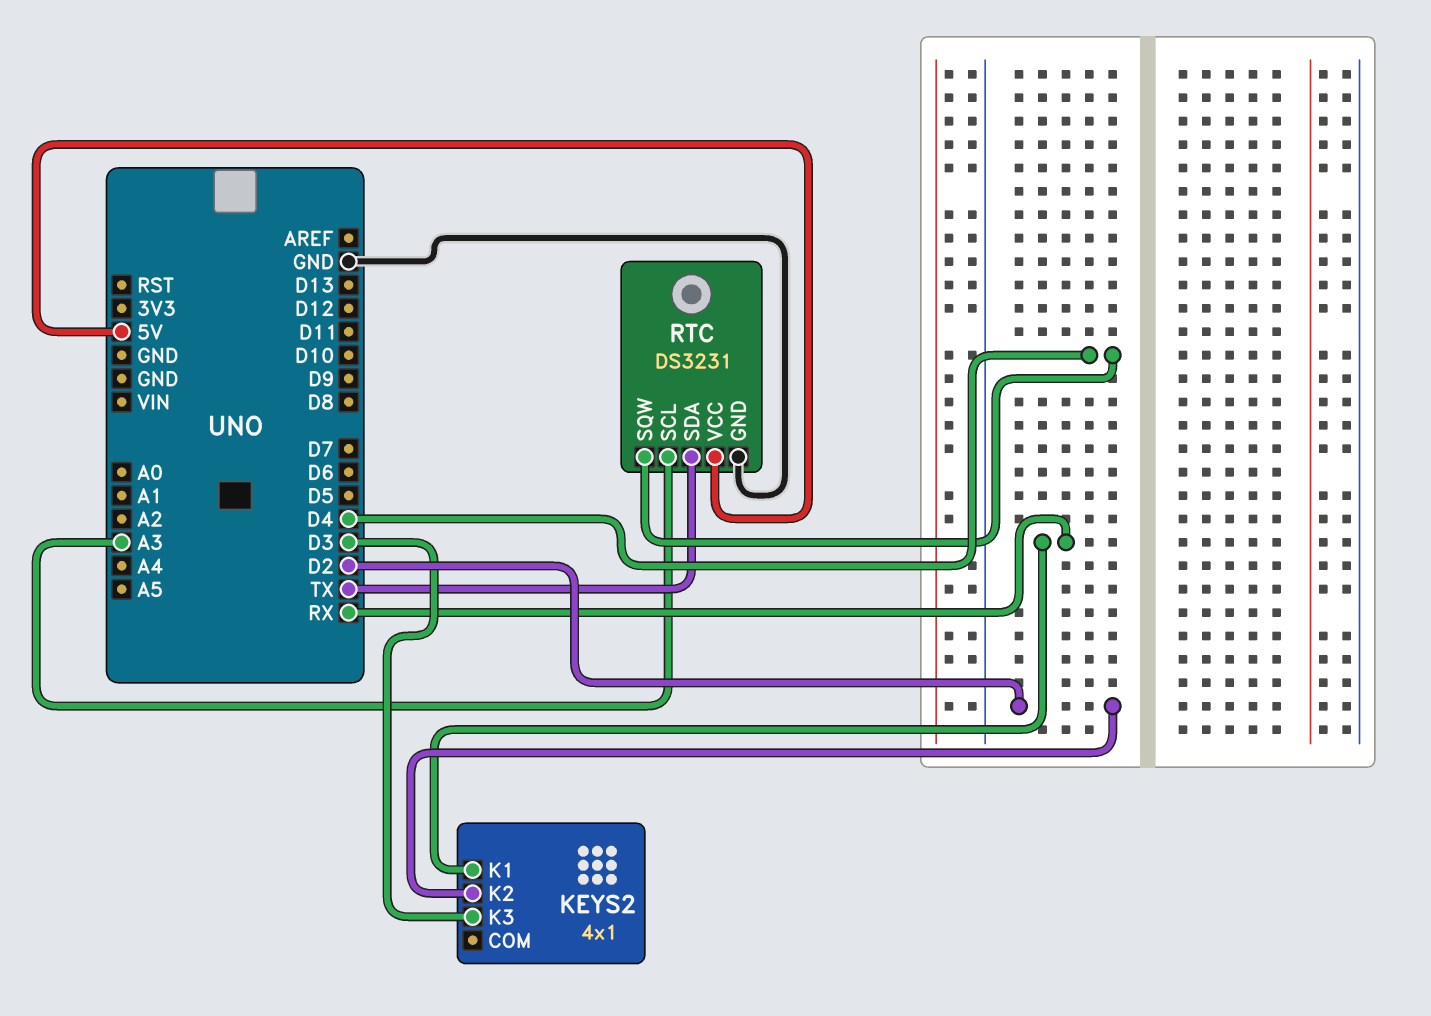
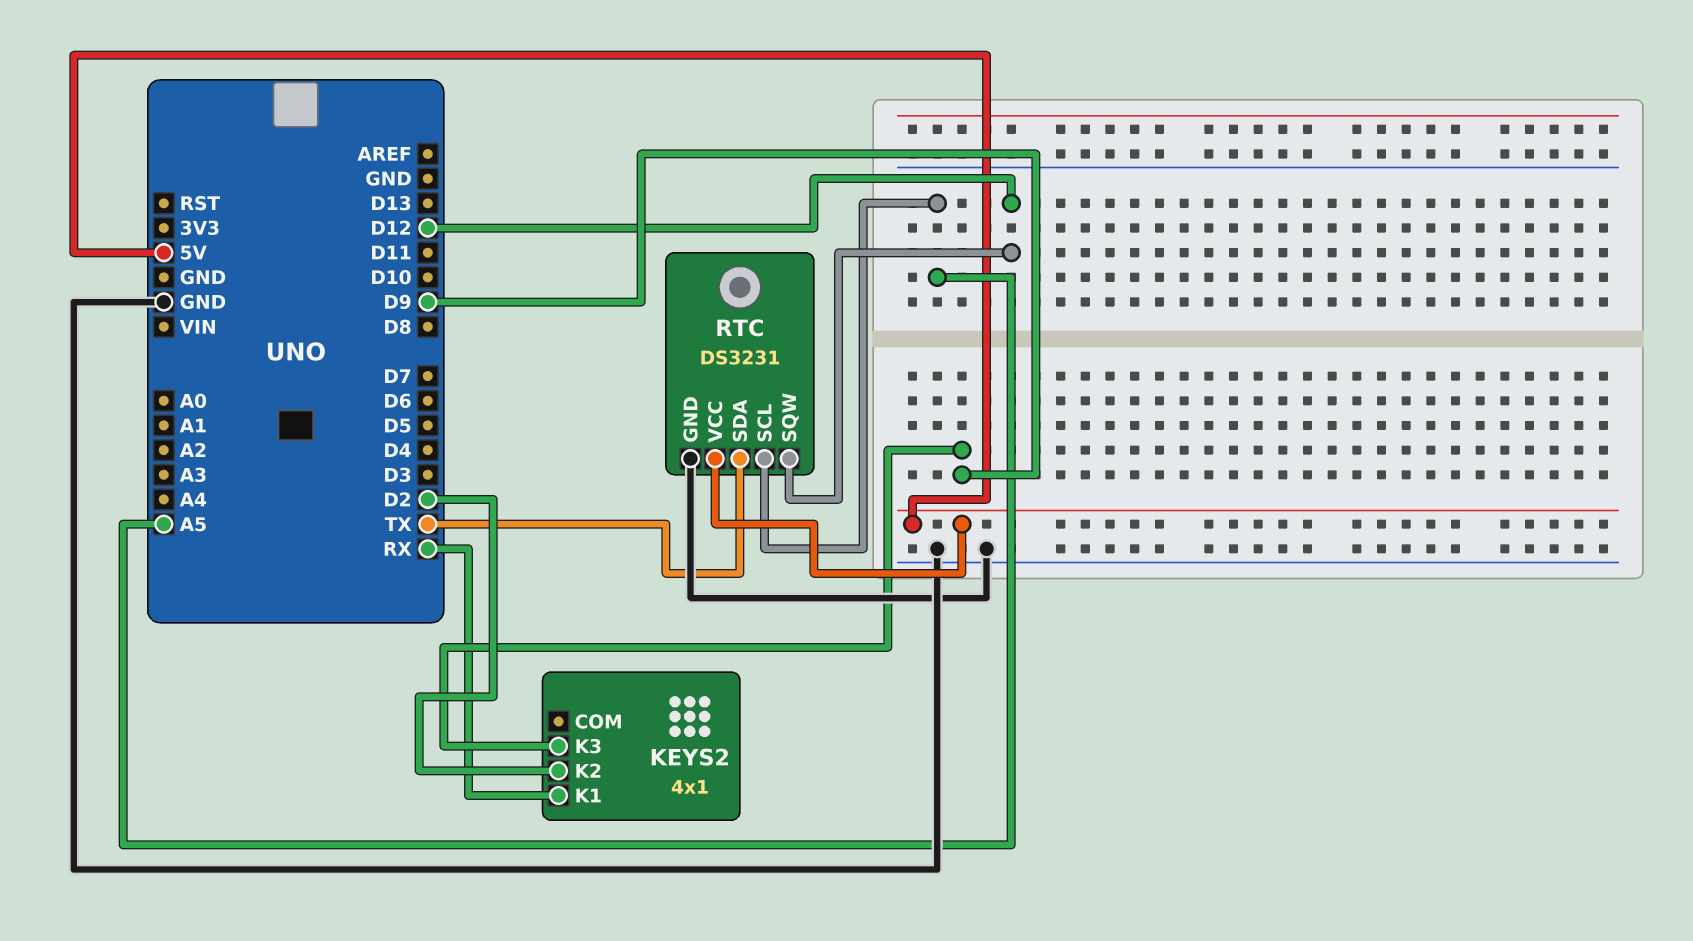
KEYS2 pin K3: D3 -> D9
RTC pin SCL: A3 -> A5
RTC pin SQW: D4 -> D12

